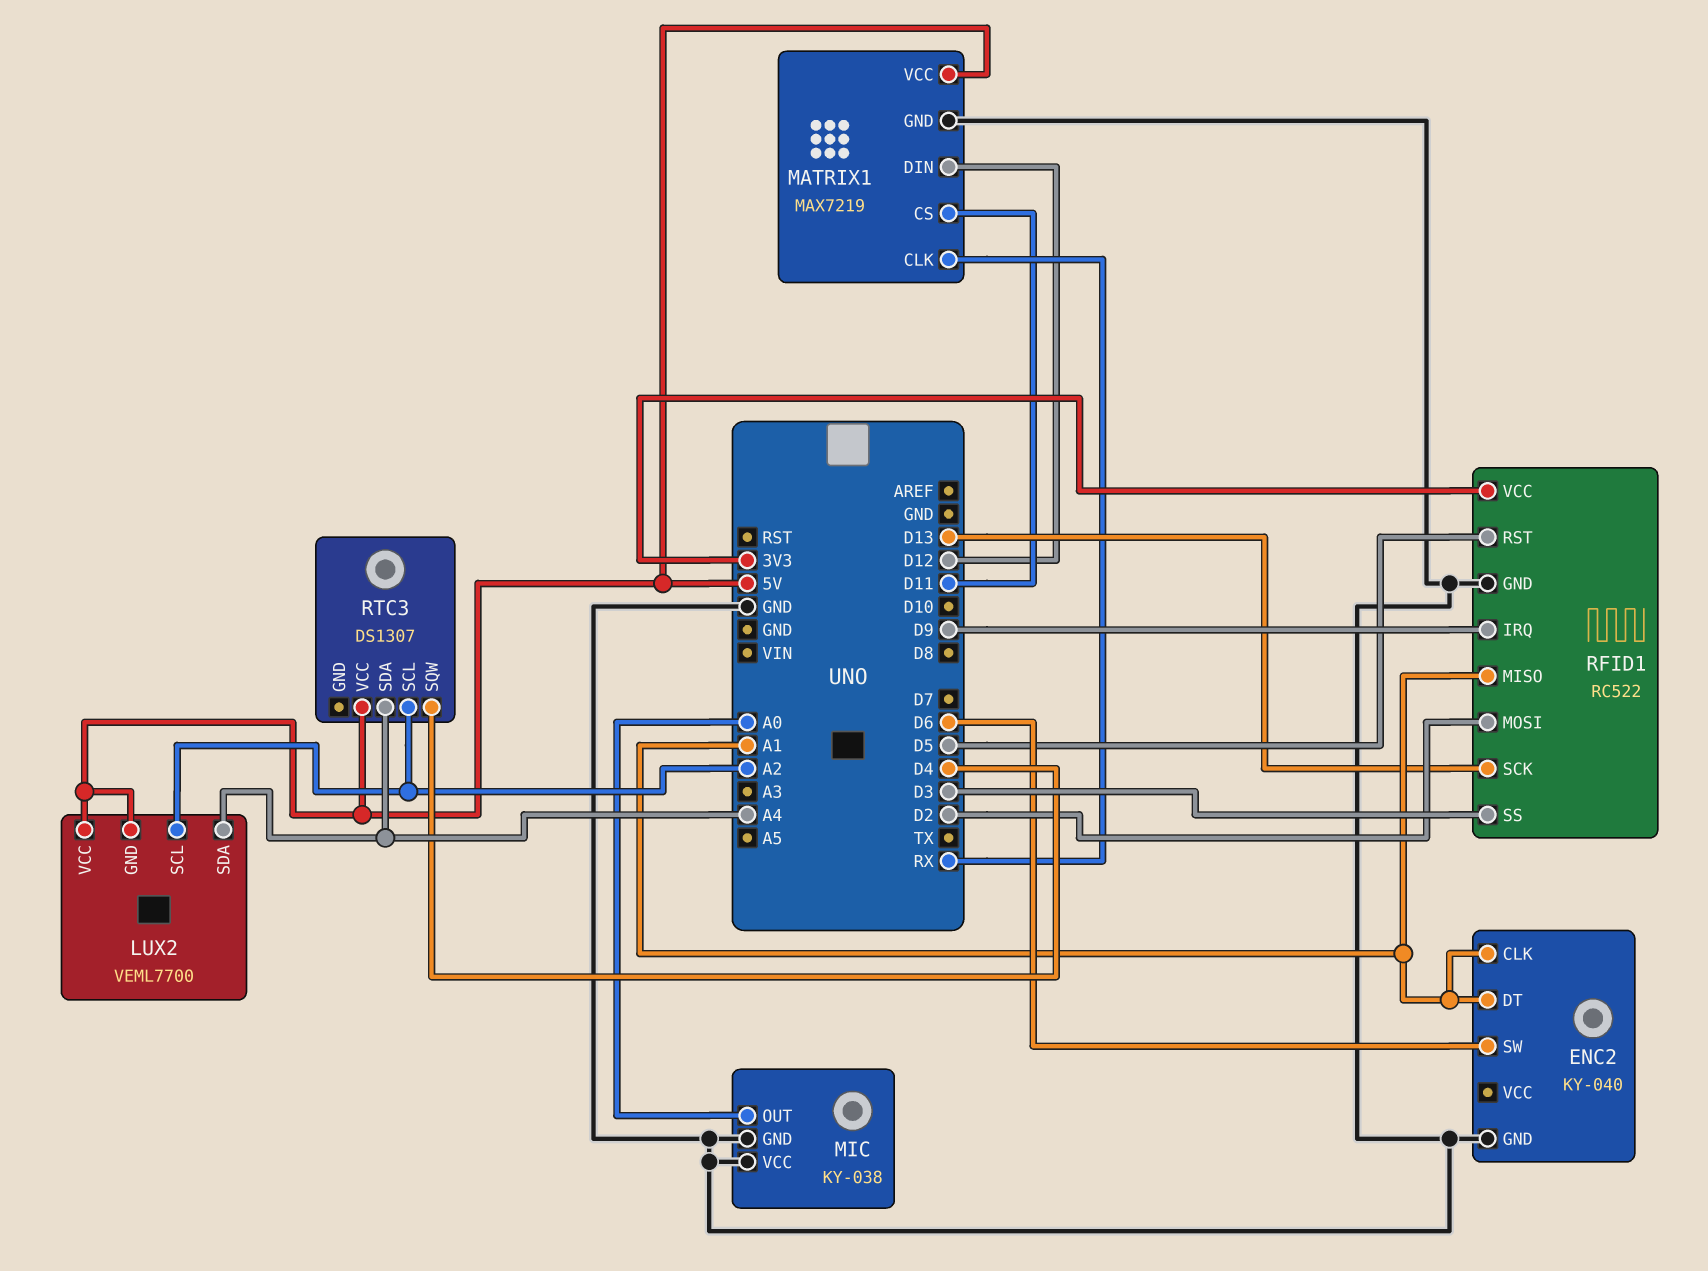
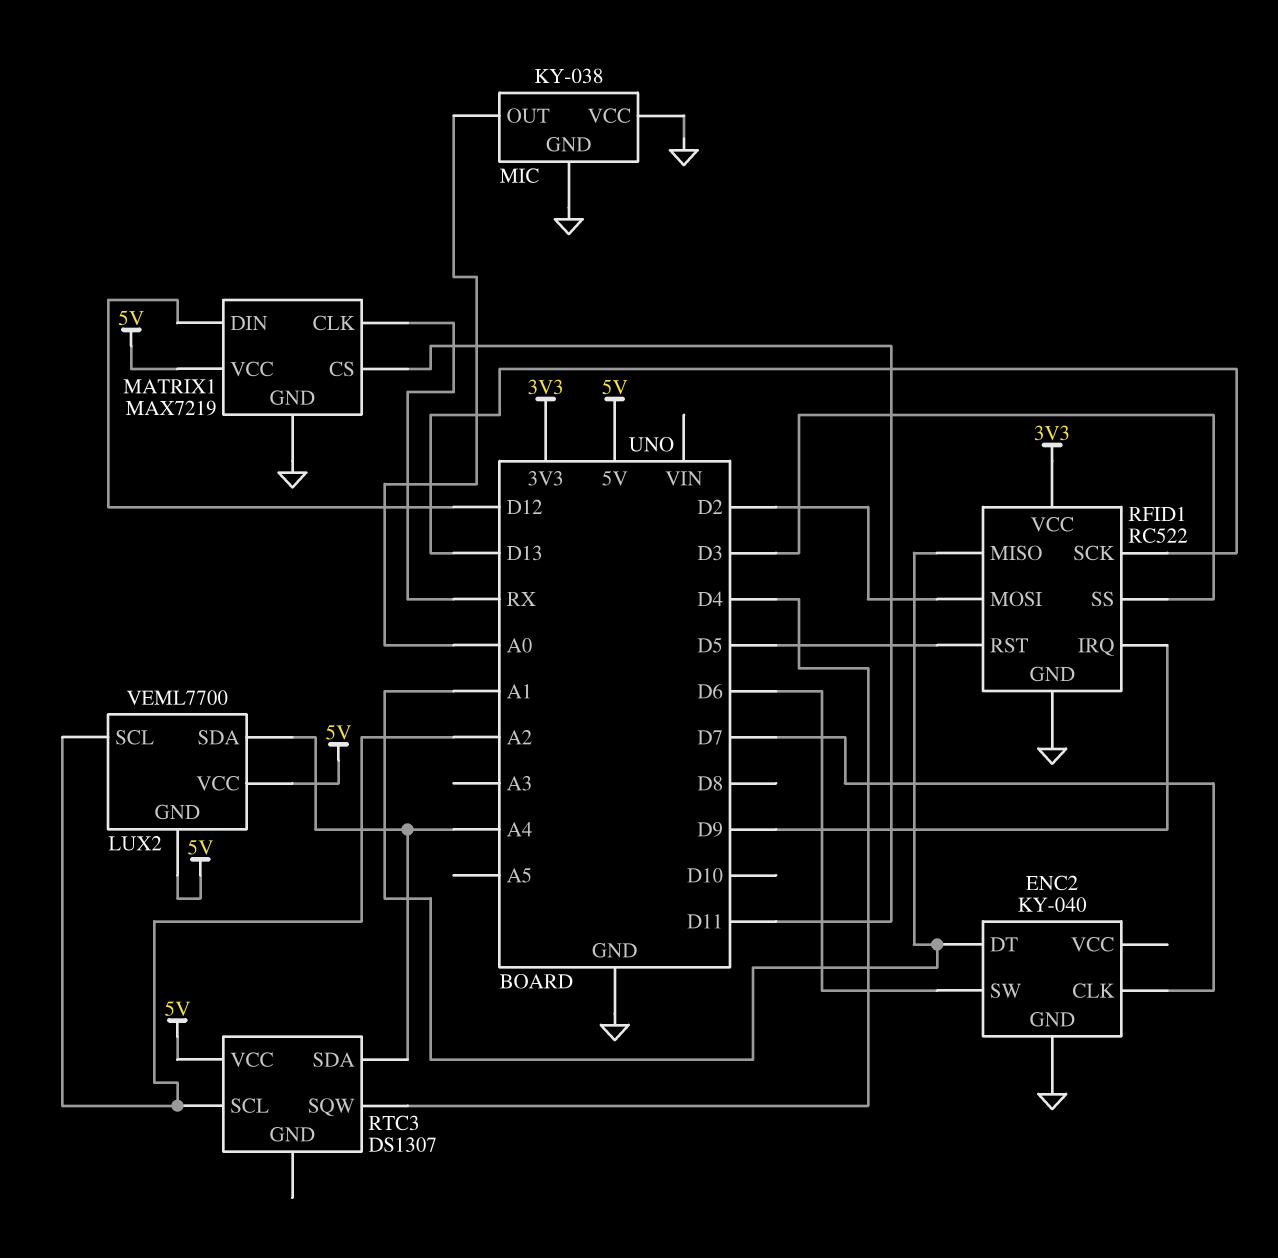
ENC2 pin CLK: A1 -> D7

